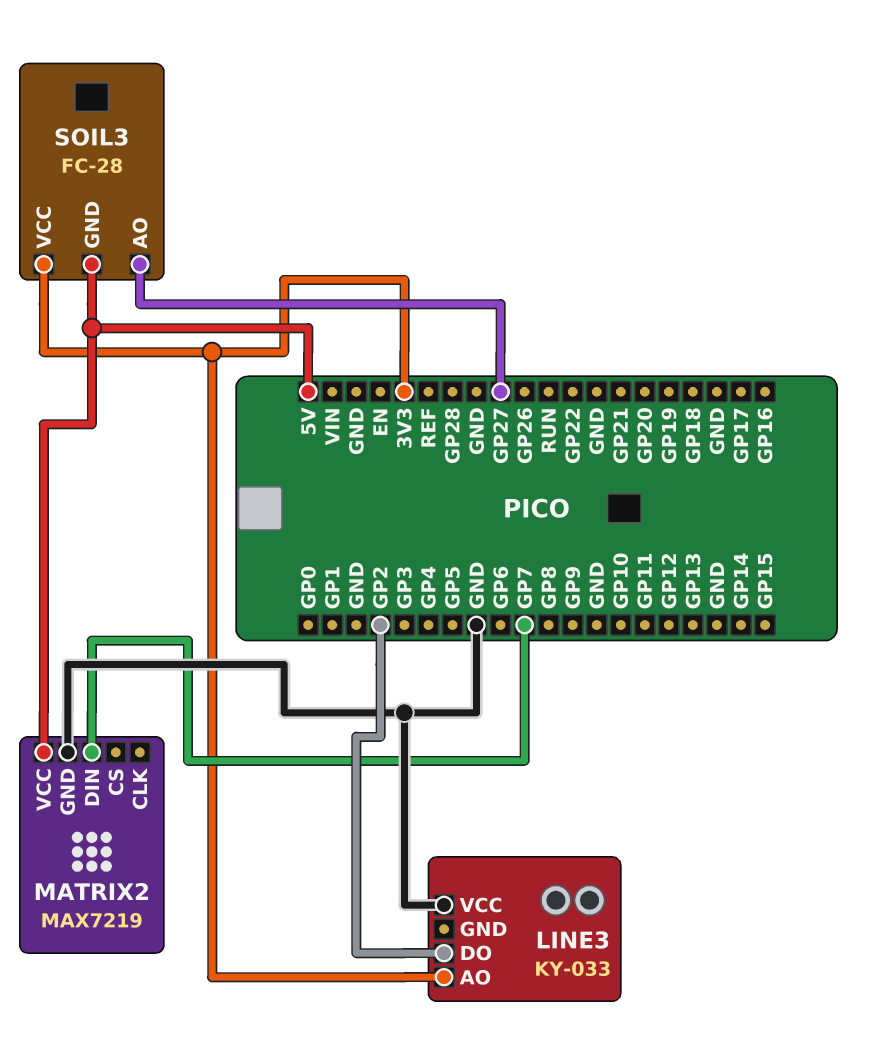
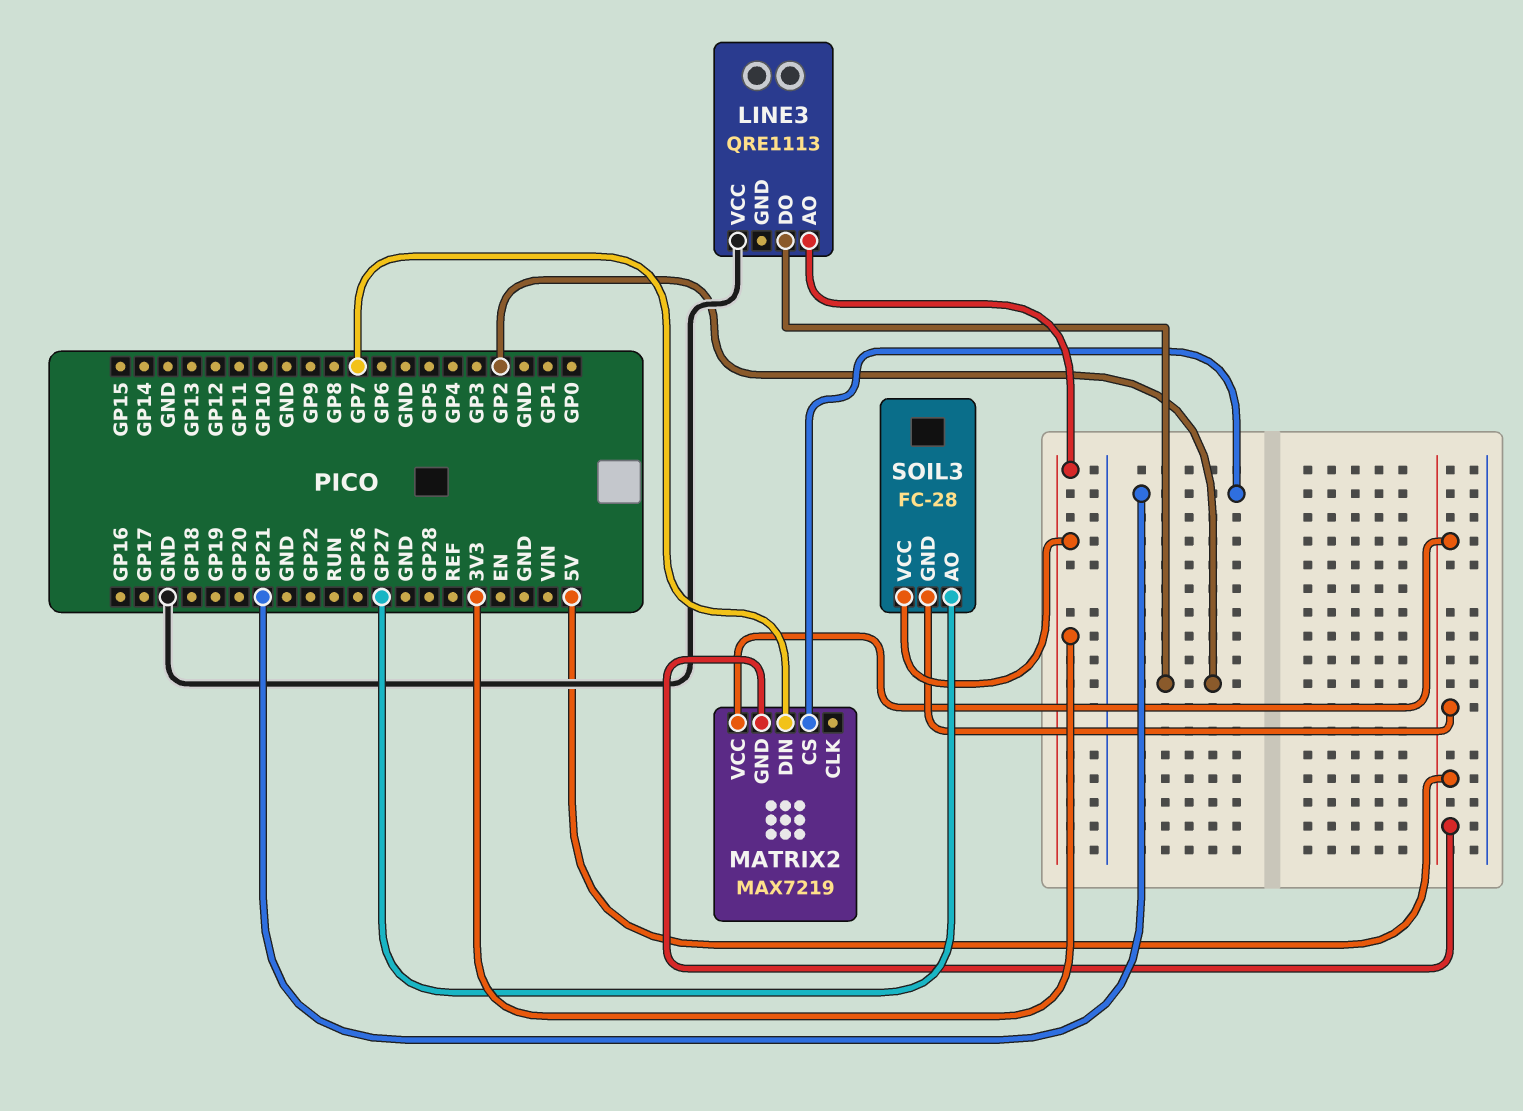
LINE3: KY-033 -> QRE1113
MATRIX2 pin CS: none -> GP21
MATRIX2 pin GND: GND -> 5V

